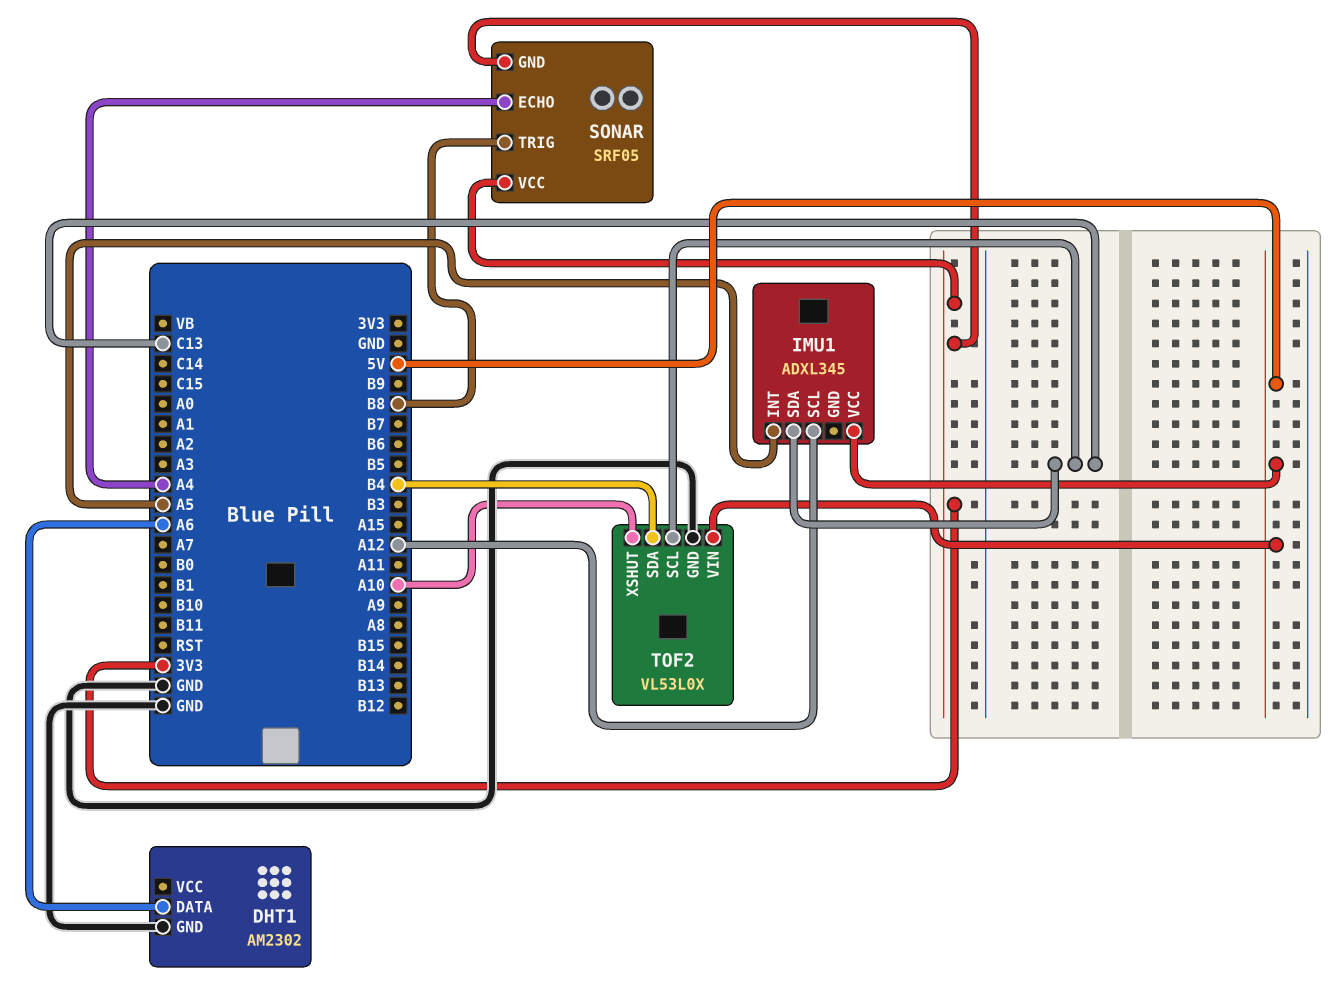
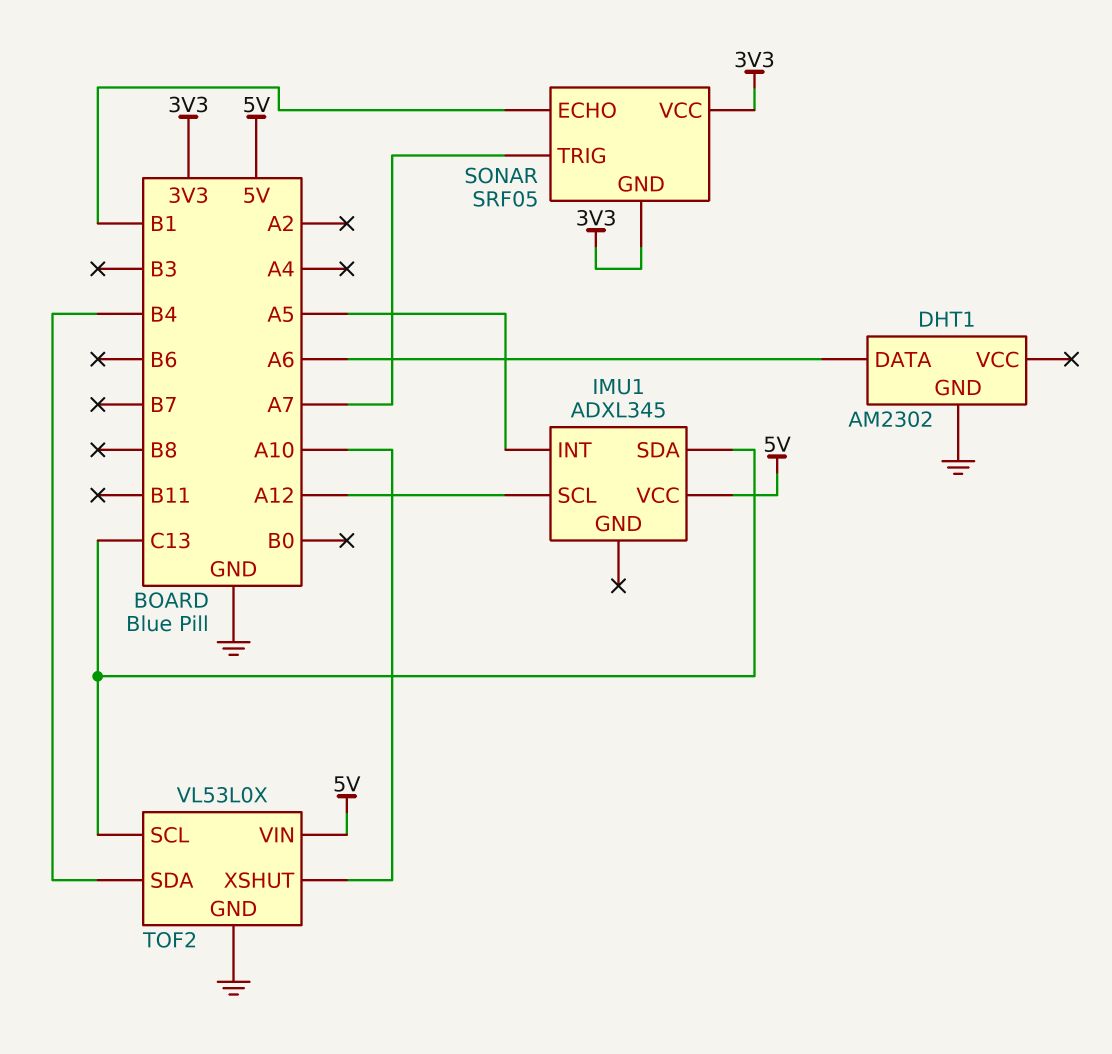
SONAR pin ECHO: A4 -> B1
SONAR pin TRIG: B8 -> A7

